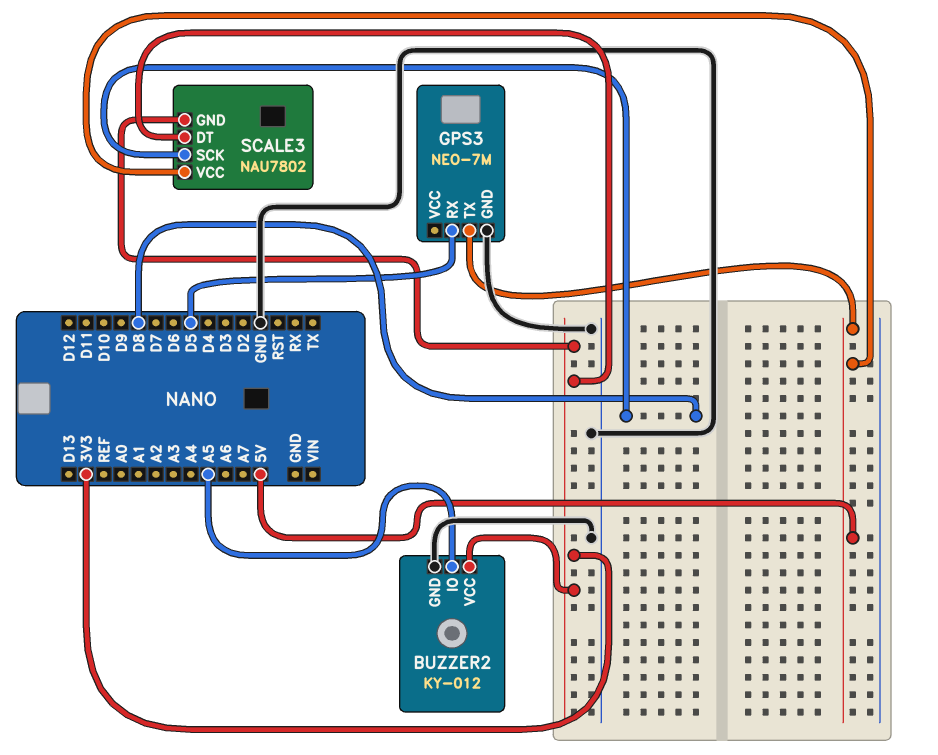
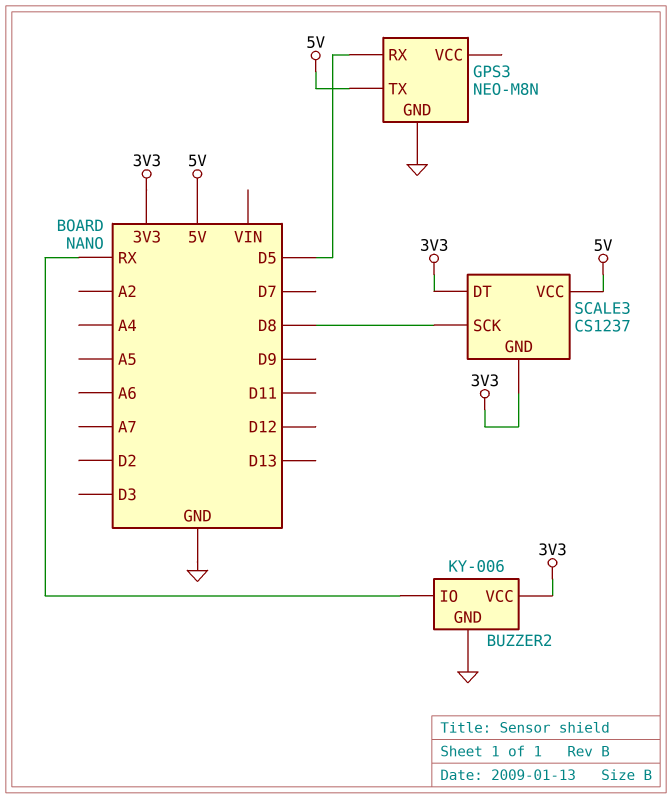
BUZZER2: KY-012 -> KY-006
BUZZER2 pin IO: A5 -> RX
GPS3: NEO-7M -> NEO-M8N
SCALE3: NAU7802 -> CS1237

